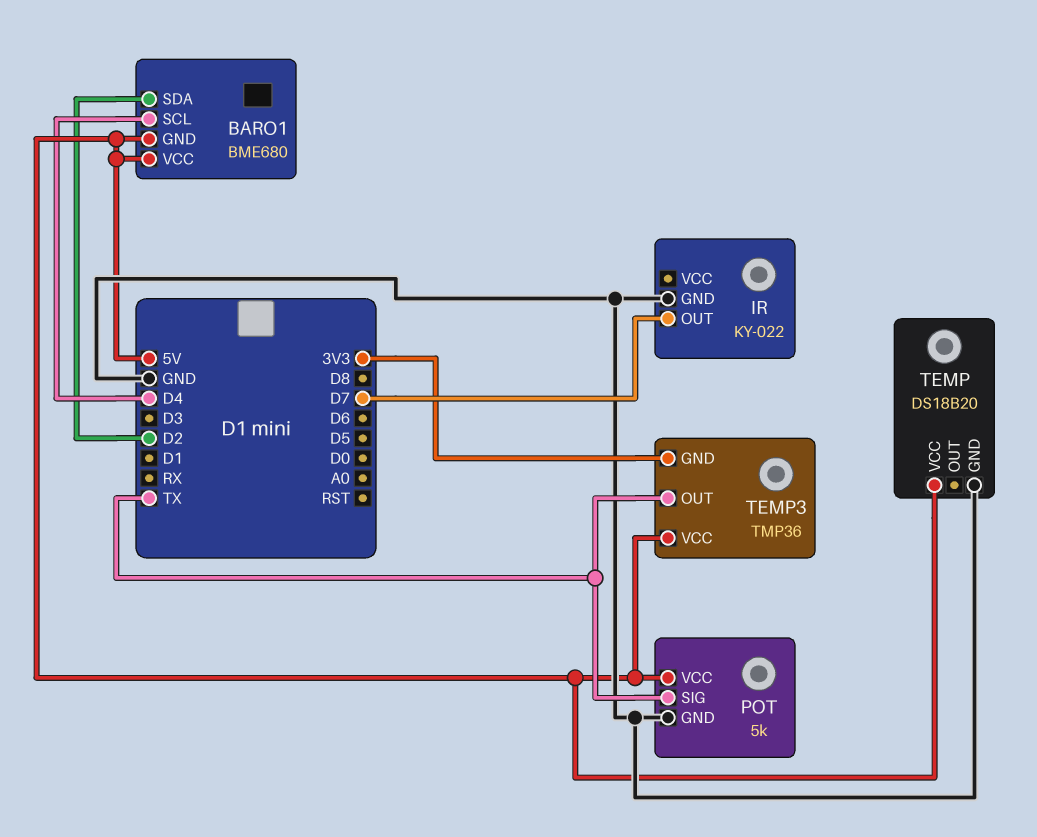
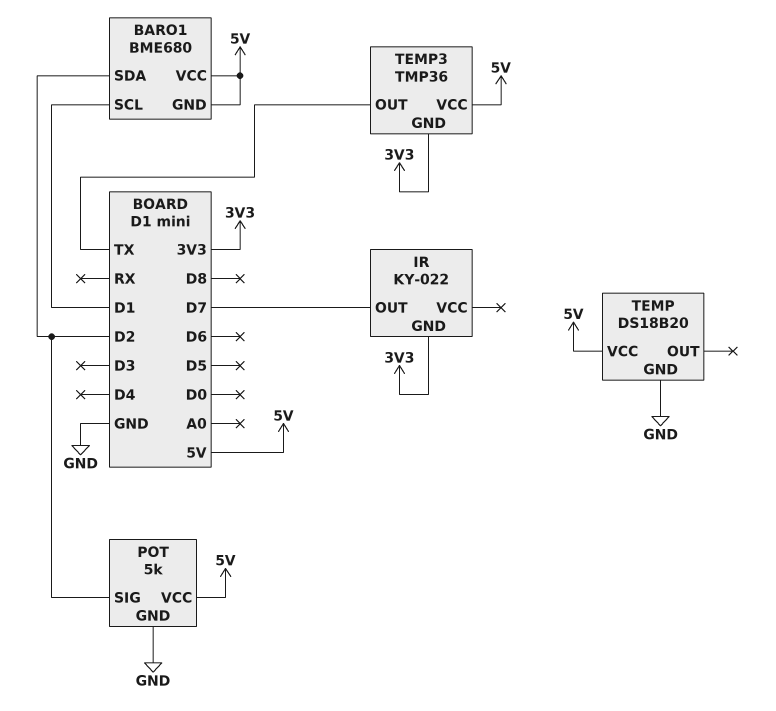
BARO1 pin SCL: D4 -> D1
IR pin GND: GND -> 3V3
POT pin SIG: TX -> D2

